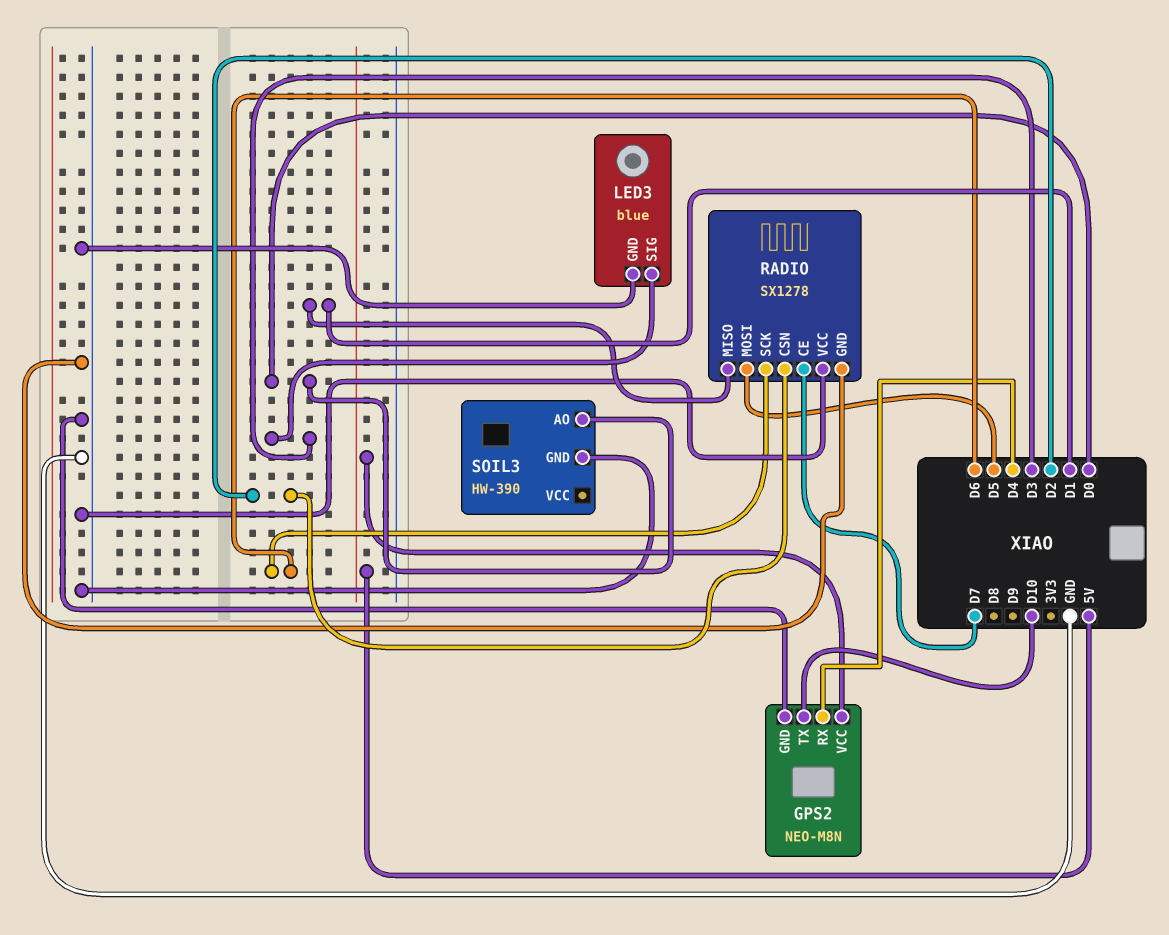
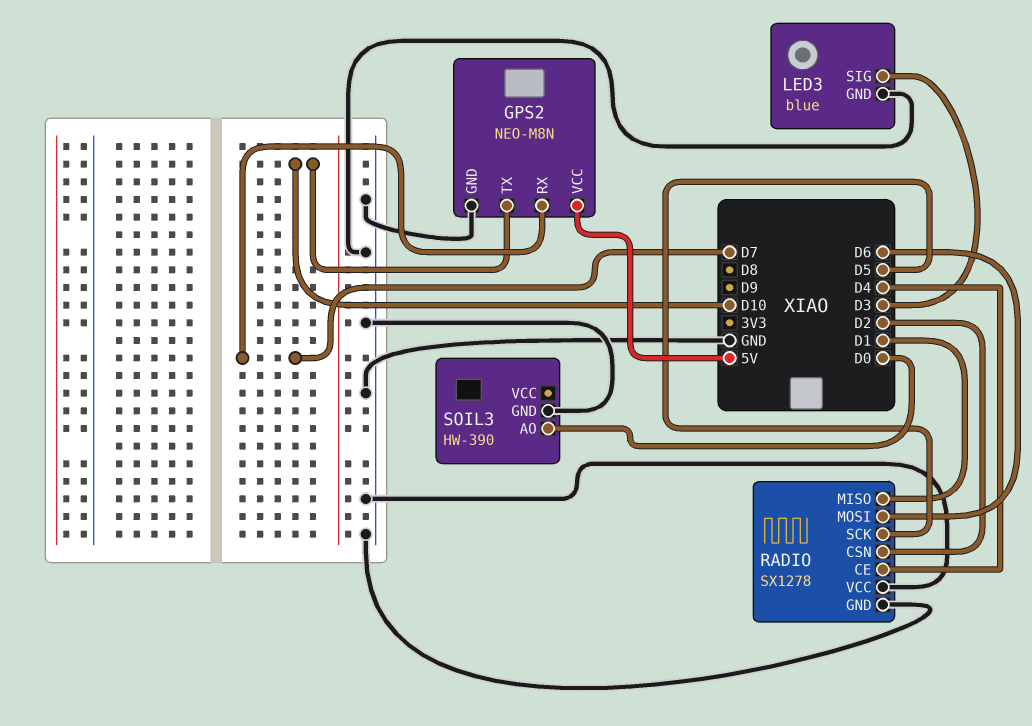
GPS2 pin RX: D4 -> D7
RADIO pin CE: D7 -> D4
RADIO pin MOSI: D5 -> D6
RADIO pin SCK: D6 -> D5

